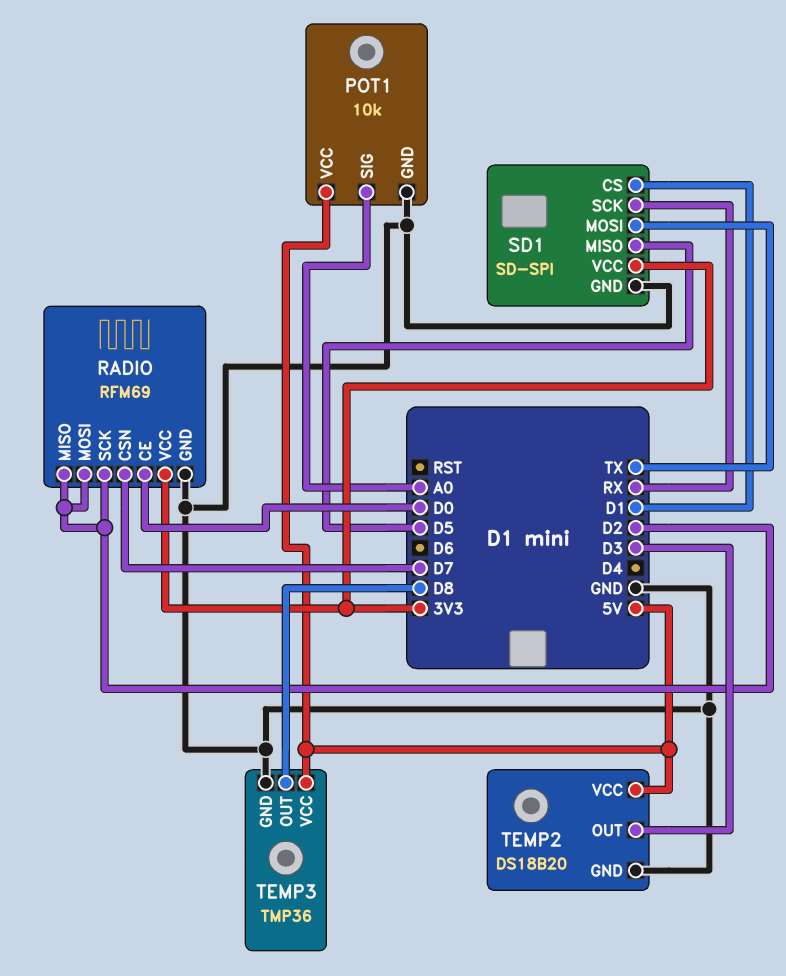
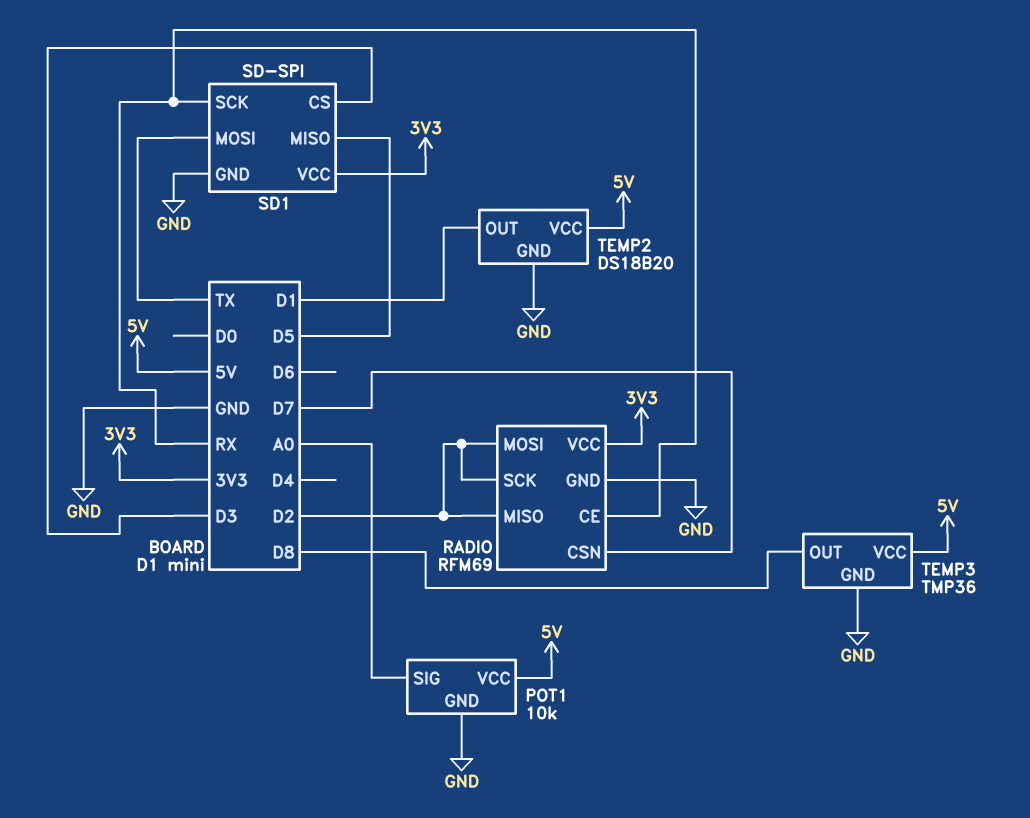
RADIO pin CE: D0 -> RX
SD1 pin CS: D1 -> D3
TEMP2 pin OUT: D3 -> D1

